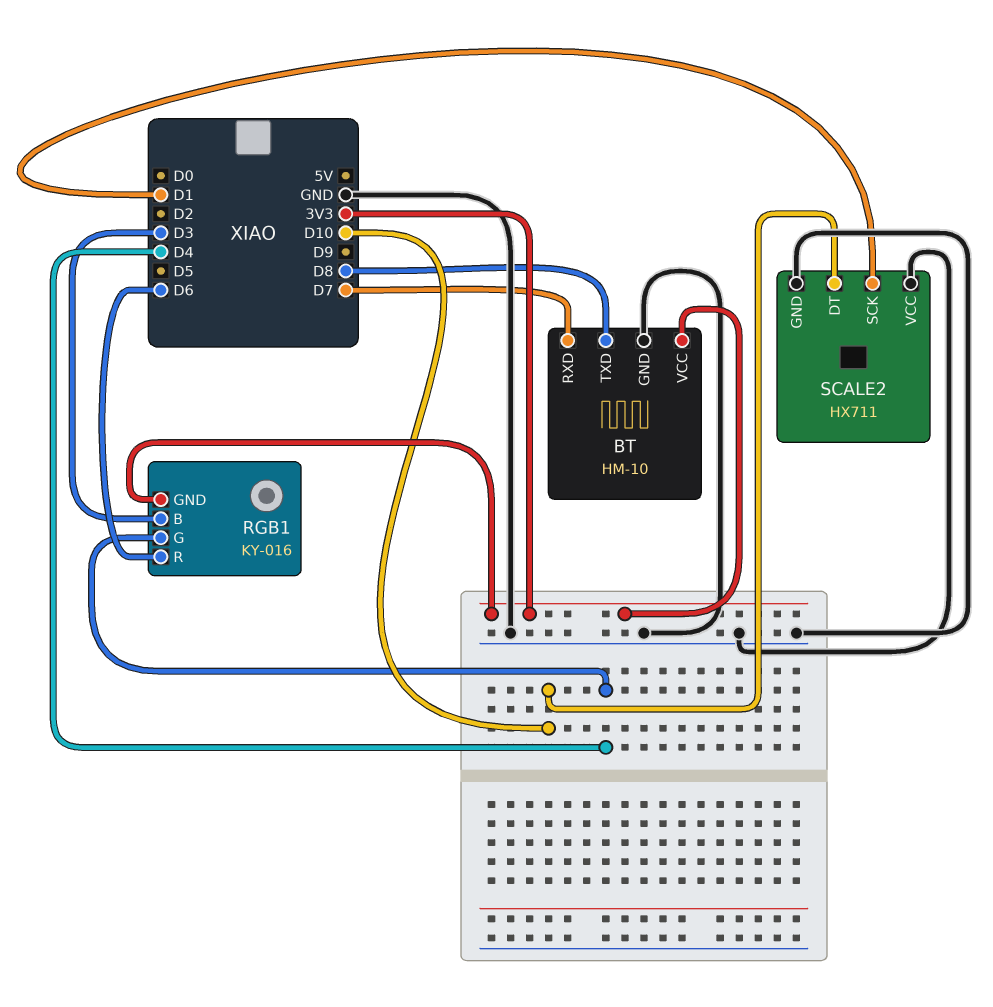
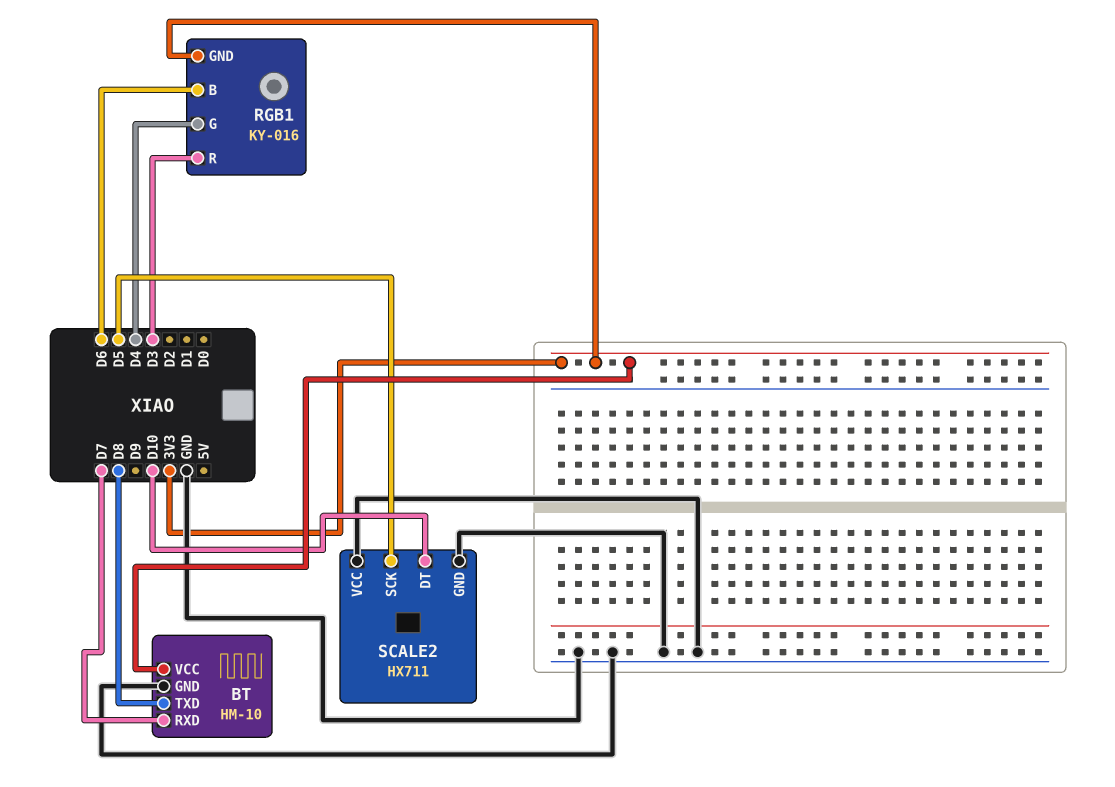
RGB1 pin B: D3 -> D6
RGB1 pin R: D6 -> D3
SCALE2 pin SCK: D1 -> D5

